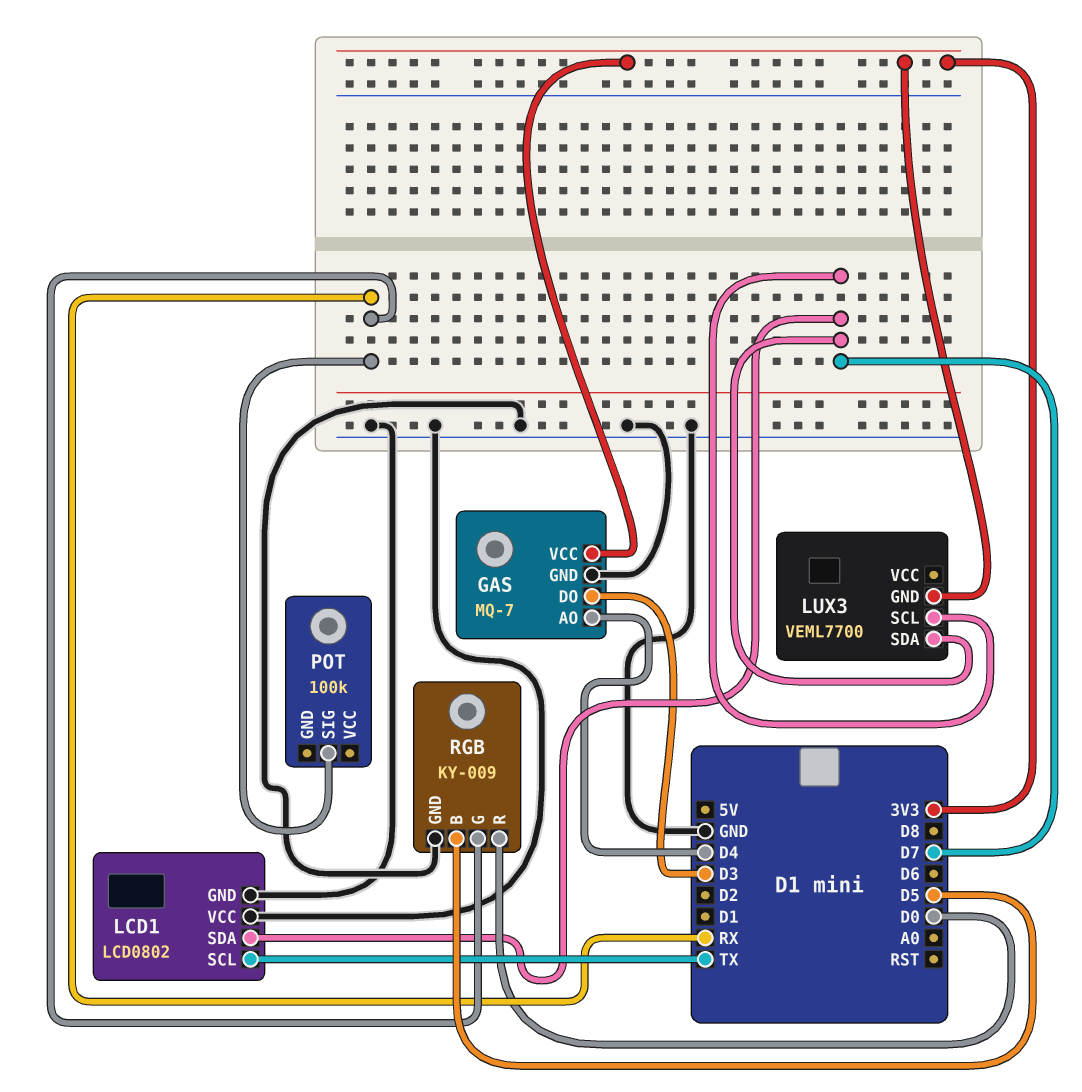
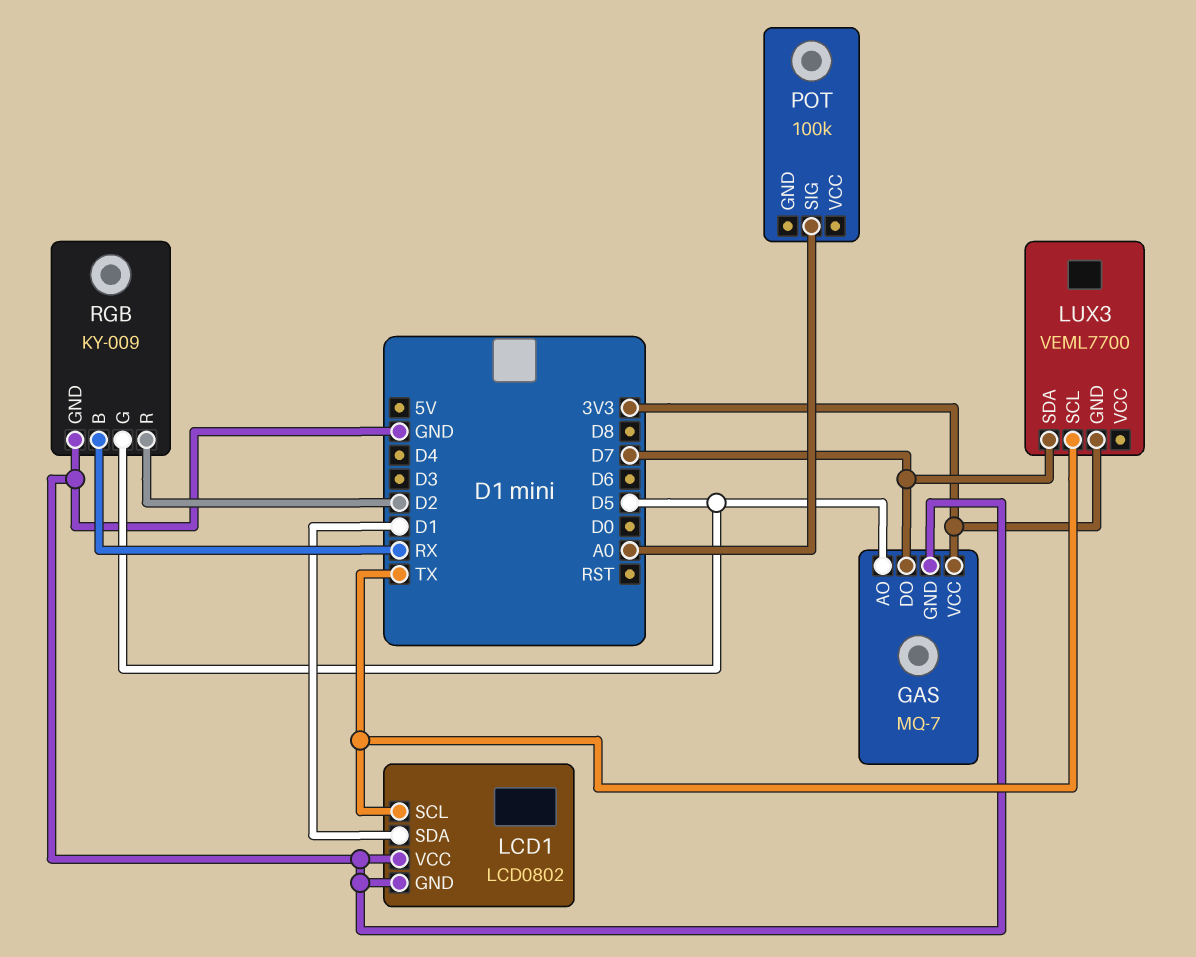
GAS pin AO: D4 -> D5
GAS pin DO: D3 -> D7
LCD1 pin SDA: D7 -> D1
LUX3 pin SCL: D7 -> TX
POT pin SIG: RX -> A0
RGB pin B: D5 -> RX
RGB pin G: RX -> D5
RGB pin R: D0 -> D2

